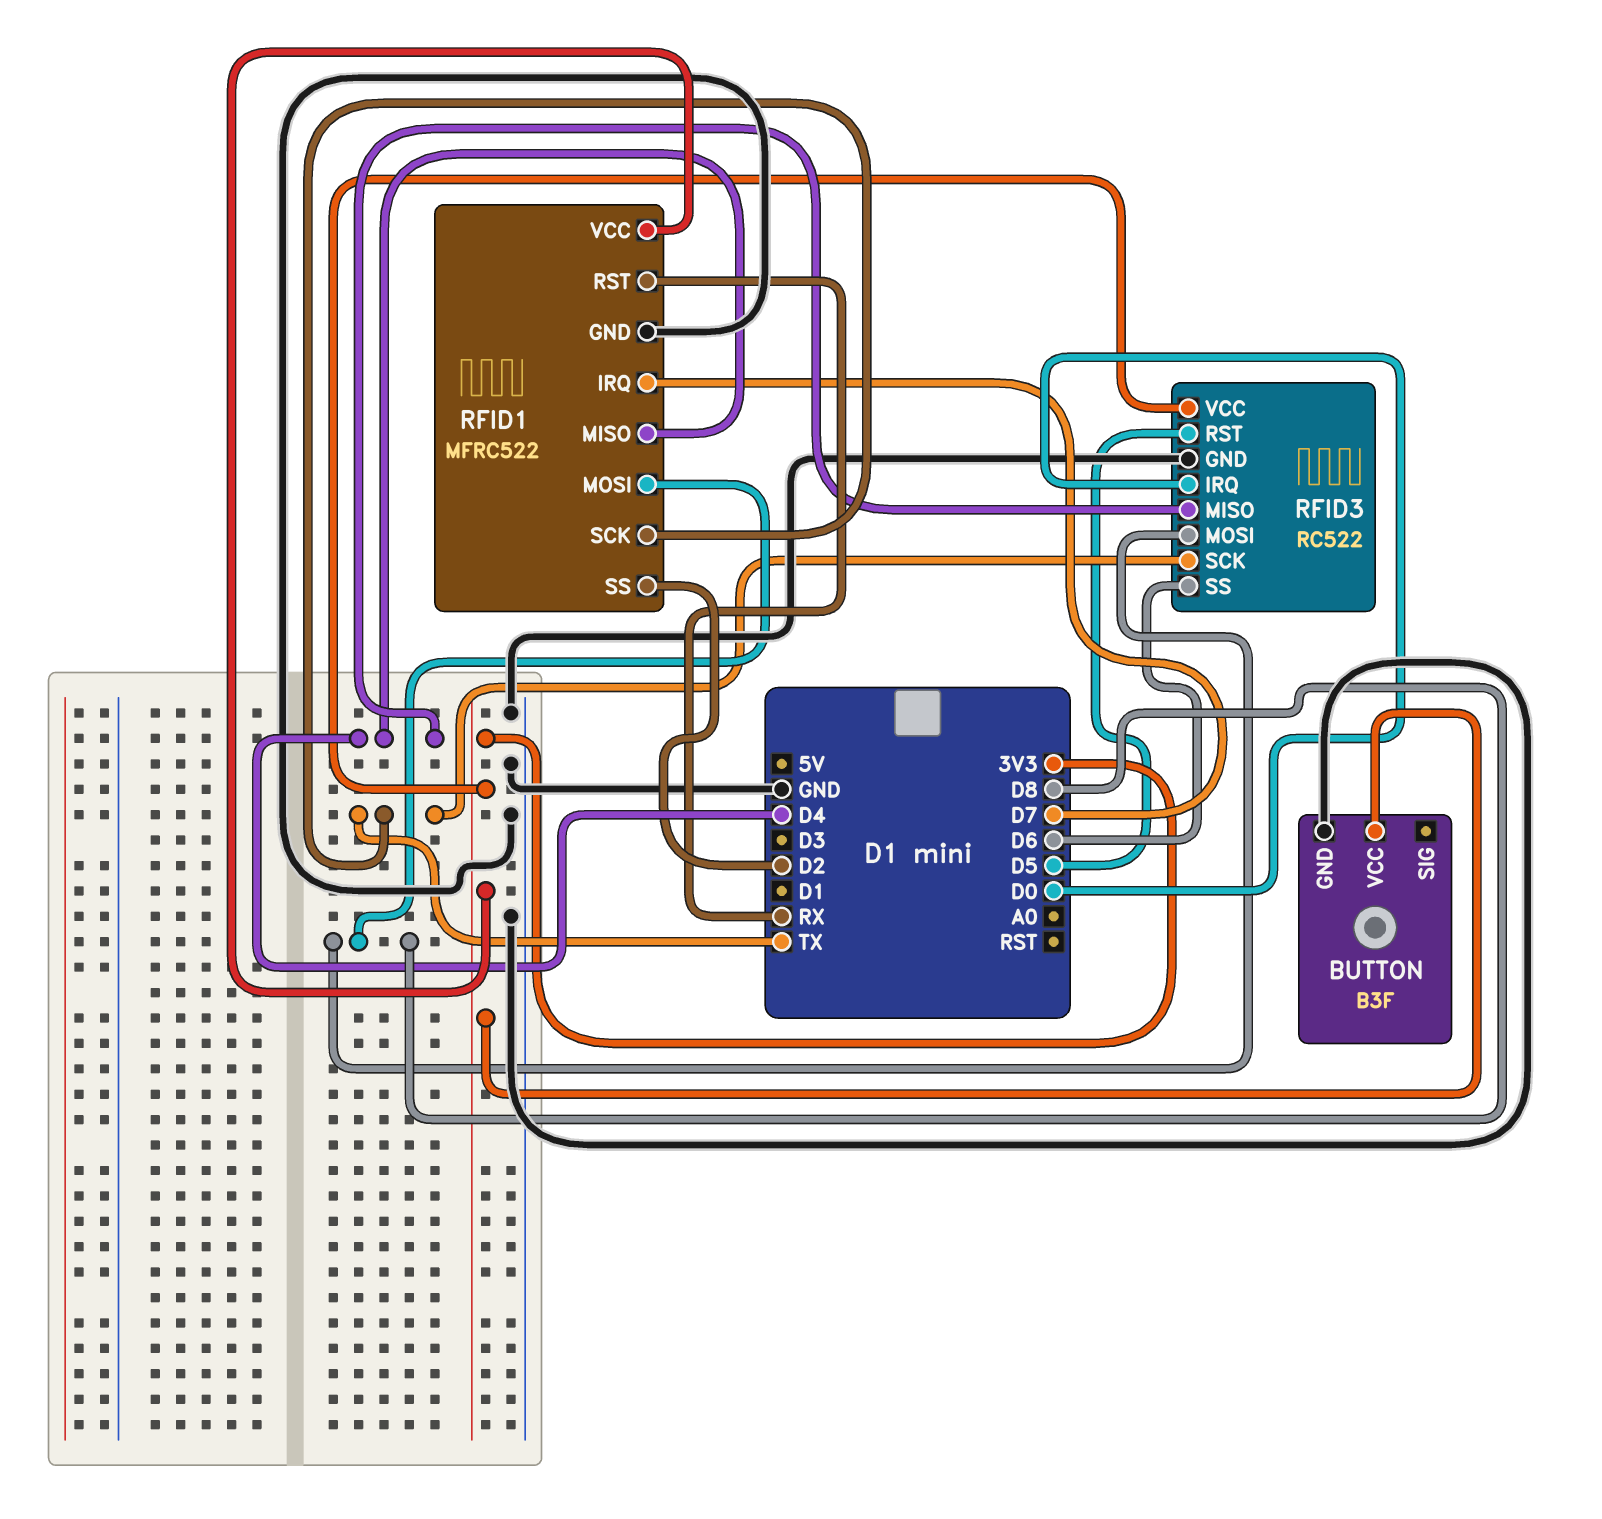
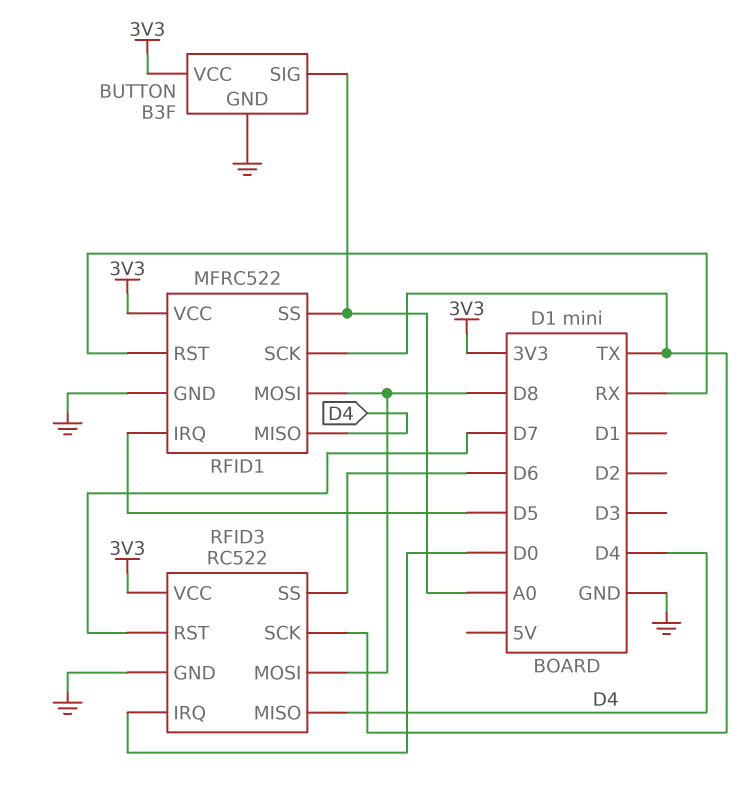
BUTTON pin SIG: none -> A0
RFID1 pin IRQ: D7 -> D5
RFID1 pin SS: D2 -> A0
RFID3 pin RST: D5 -> D7

